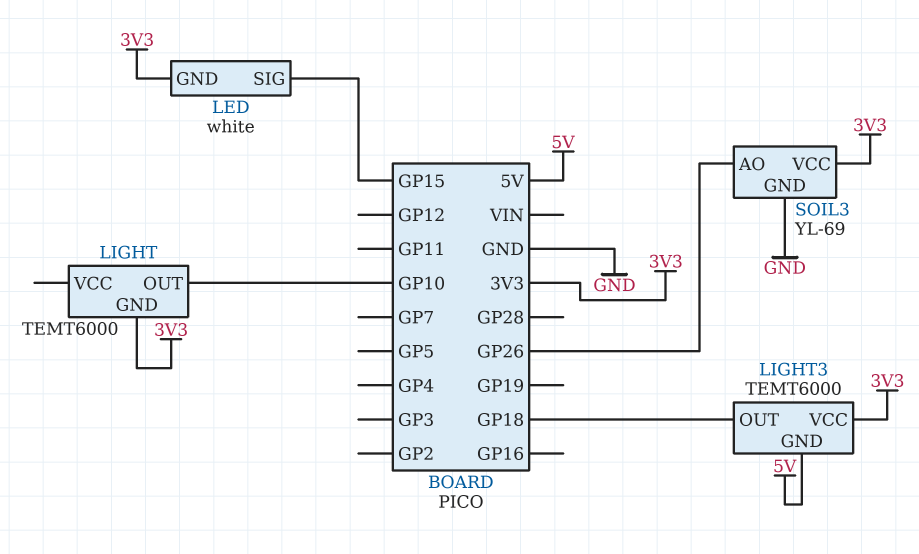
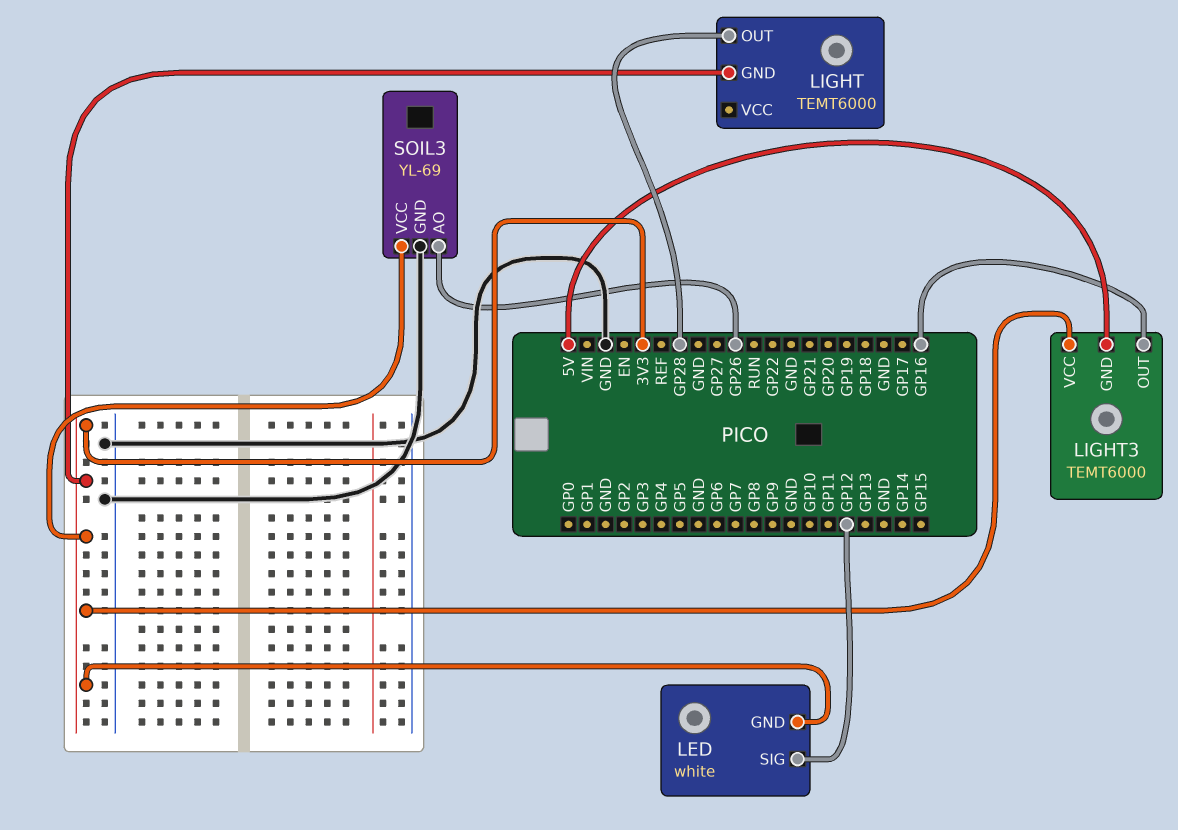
LED pin SIG: GP15 -> GP12
LIGHT pin OUT: GP10 -> GP28
LIGHT3 pin OUT: GP18 -> GP16

